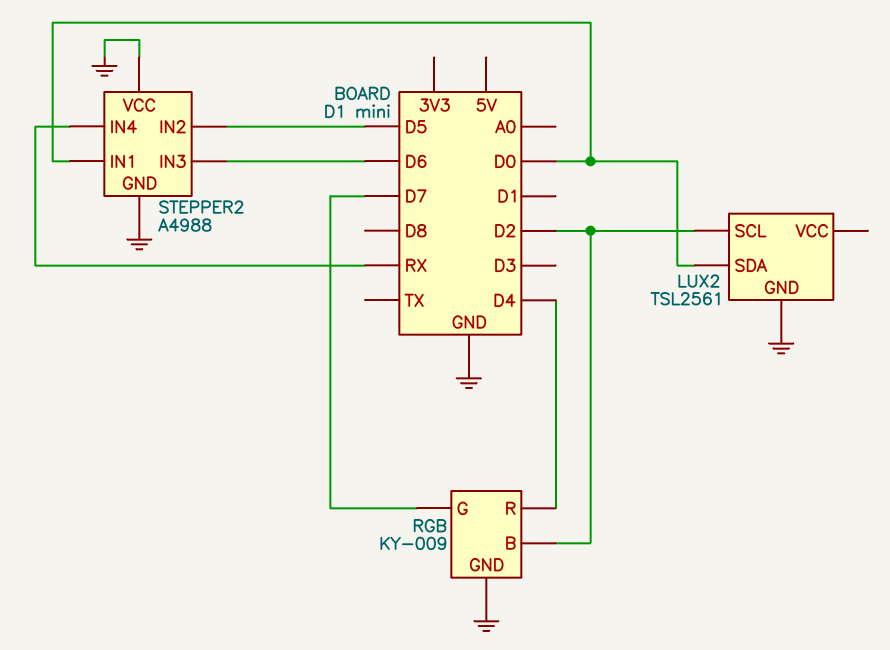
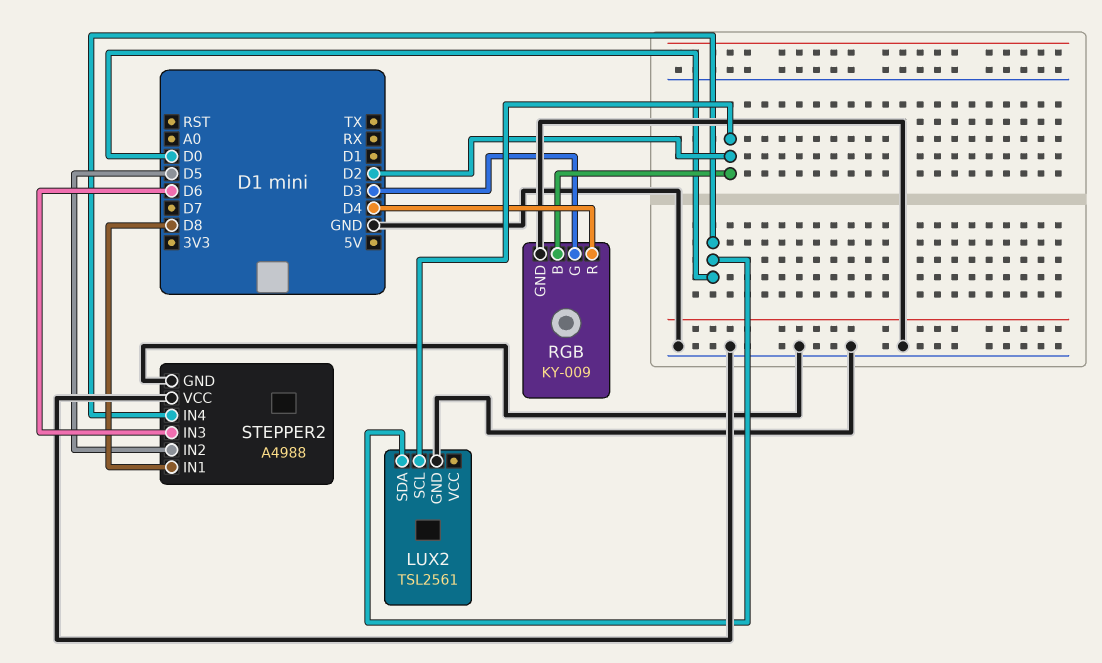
RGB pin G: D7 -> D3
STEPPER2 pin IN1: D0 -> D8
STEPPER2 pin IN4: RX -> D0

